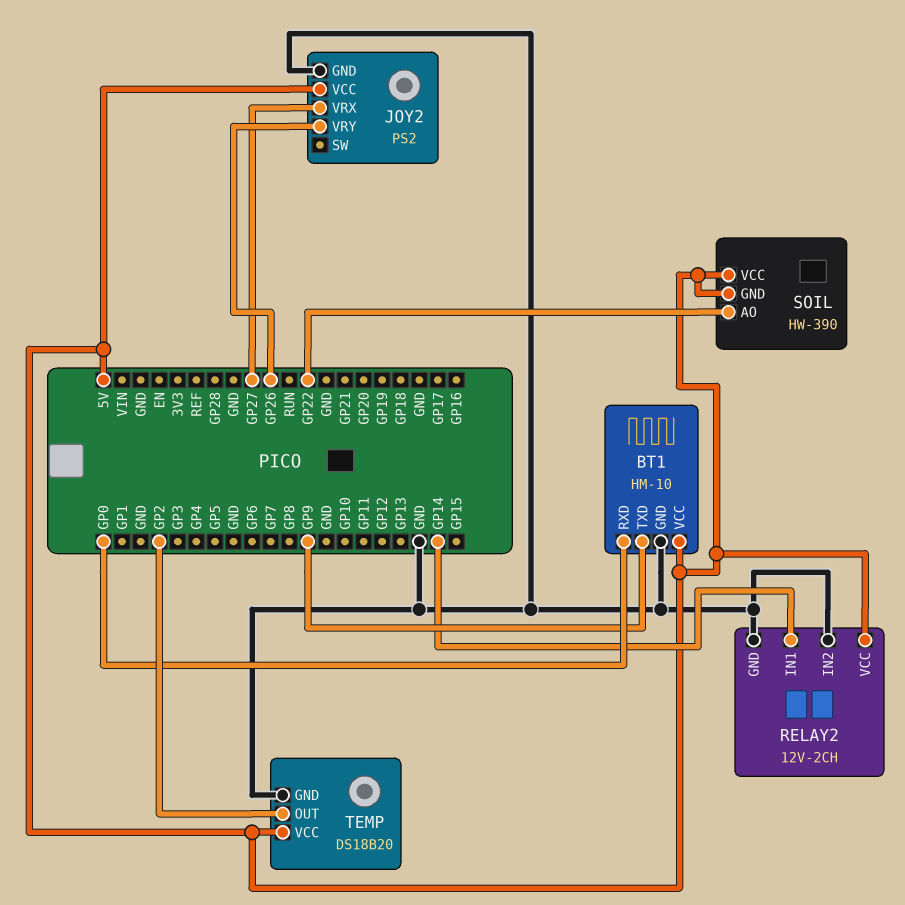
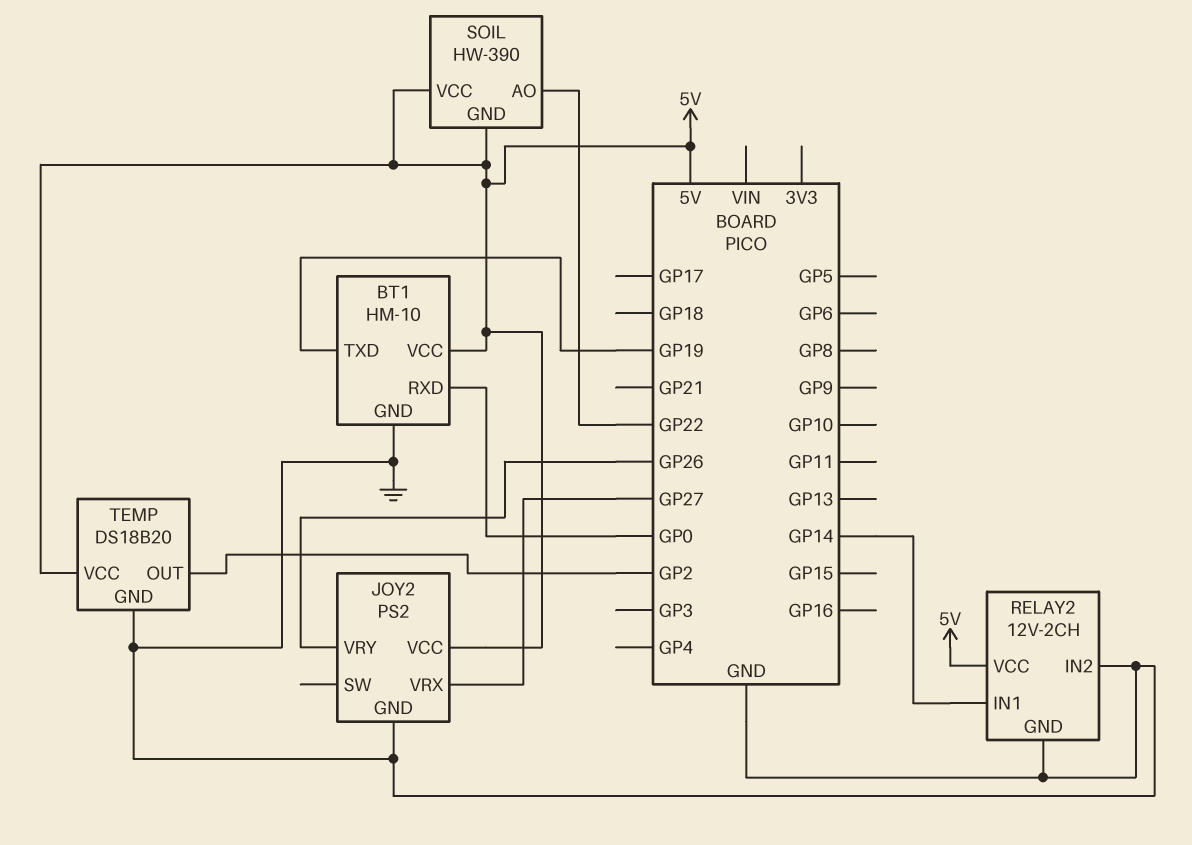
BT1 pin TXD: GP9 -> GP19

